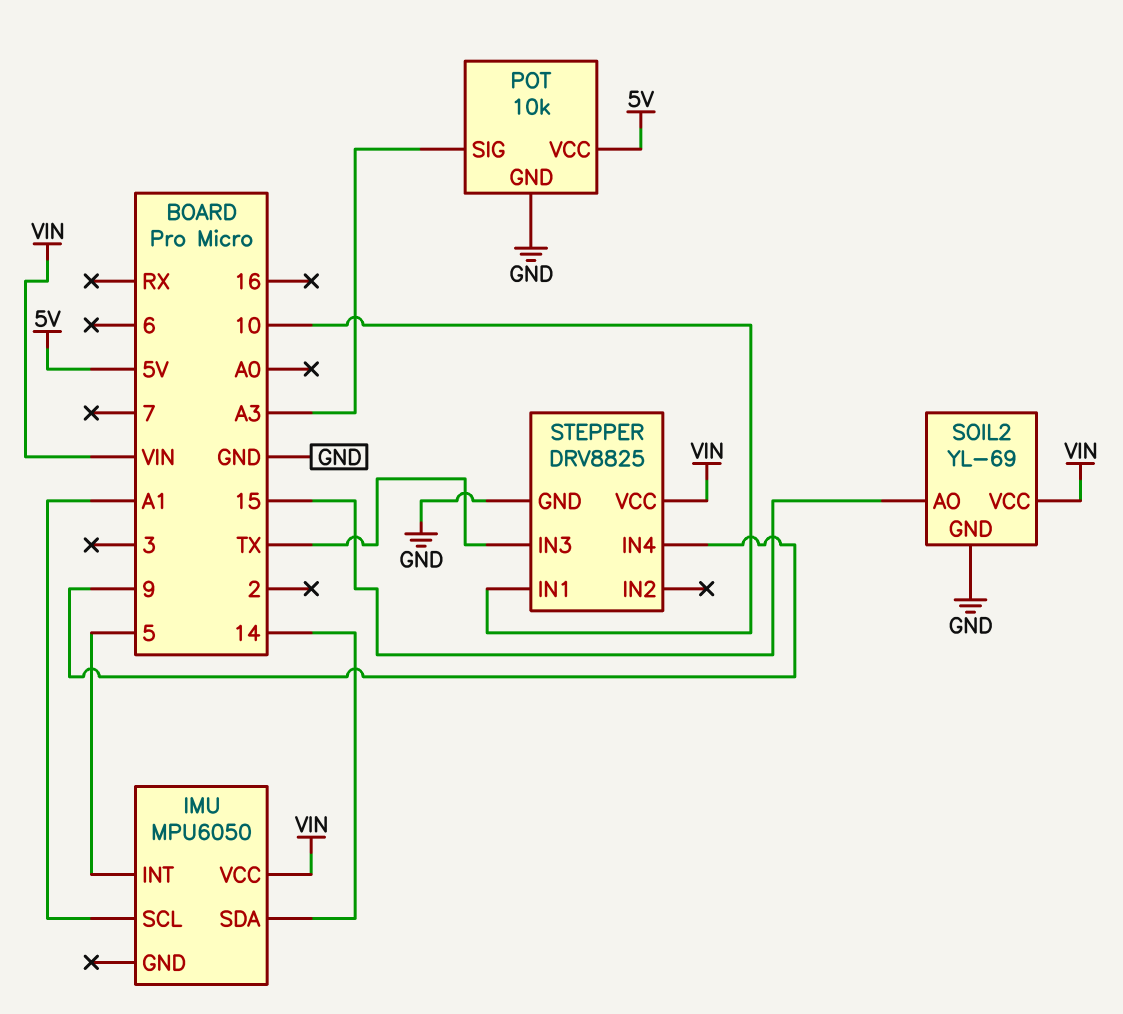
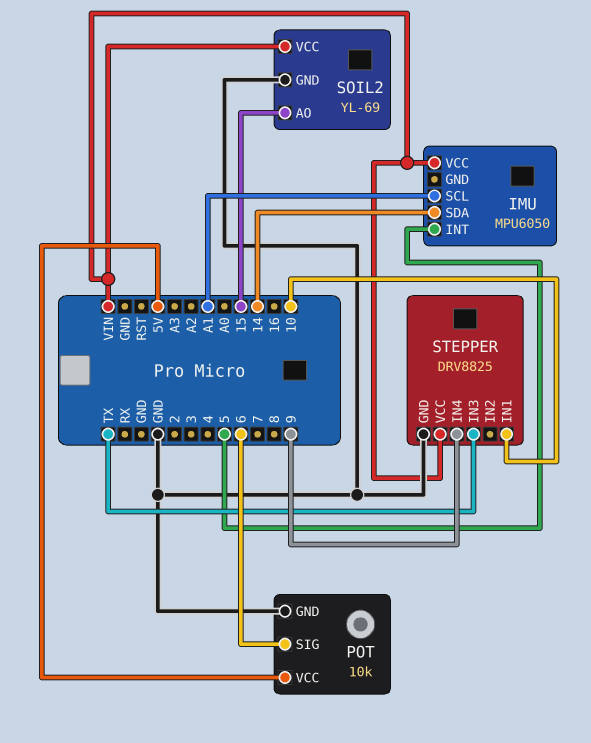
POT pin SIG: A3 -> 6

